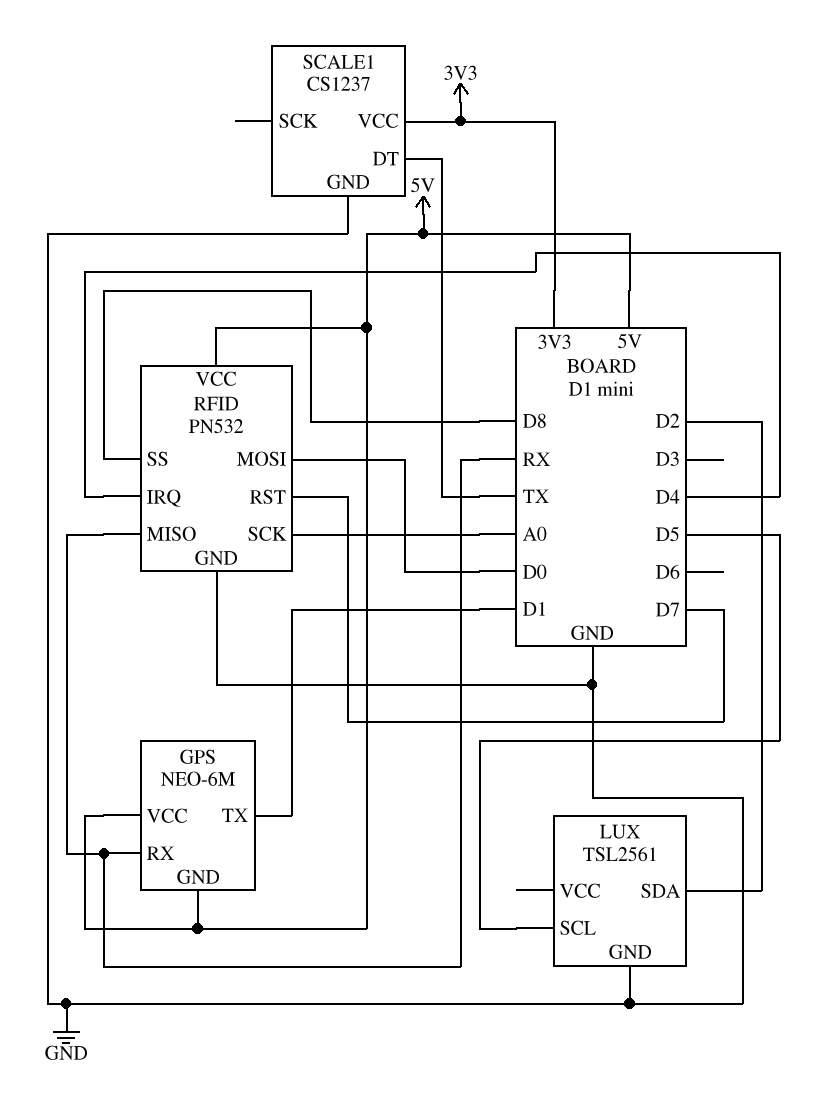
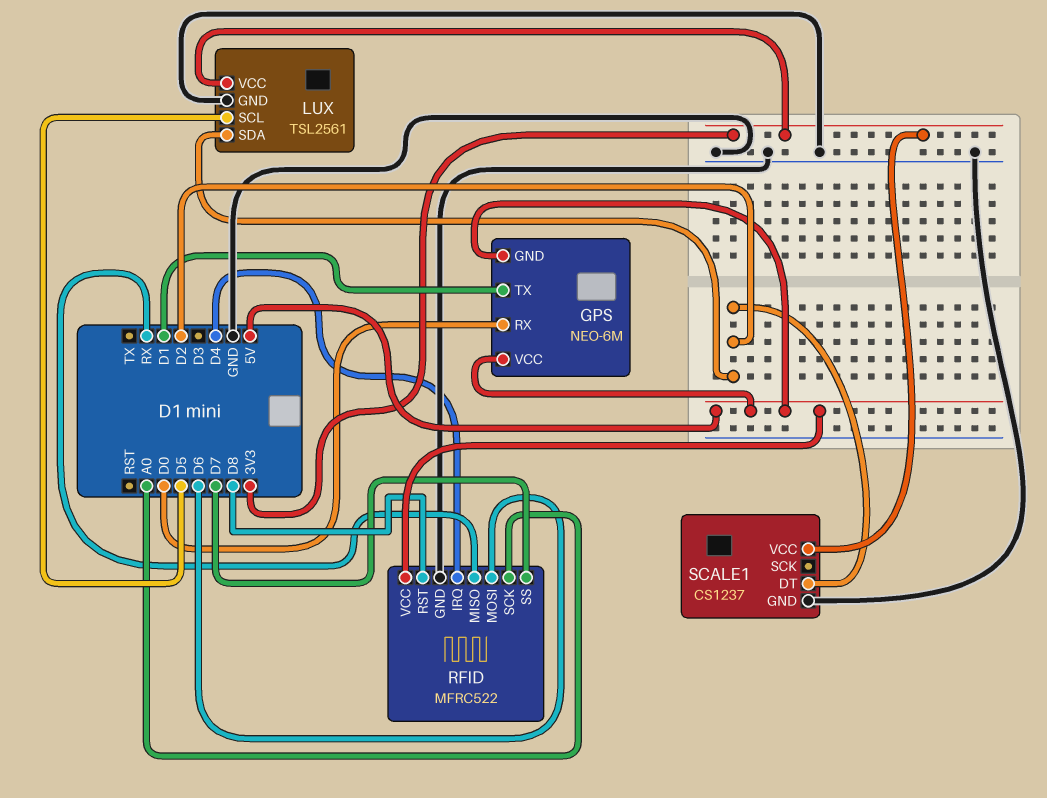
GPS pin RX: RX -> D0
LUX pin VCC: none -> 3V3
RFID: PN532 -> MFRC522
RFID pin MOSI: D0 -> D6
RFID pin RST: D7 -> D8
RFID pin SS: D8 -> D7
SCALE1 pin DT: TX -> D2

